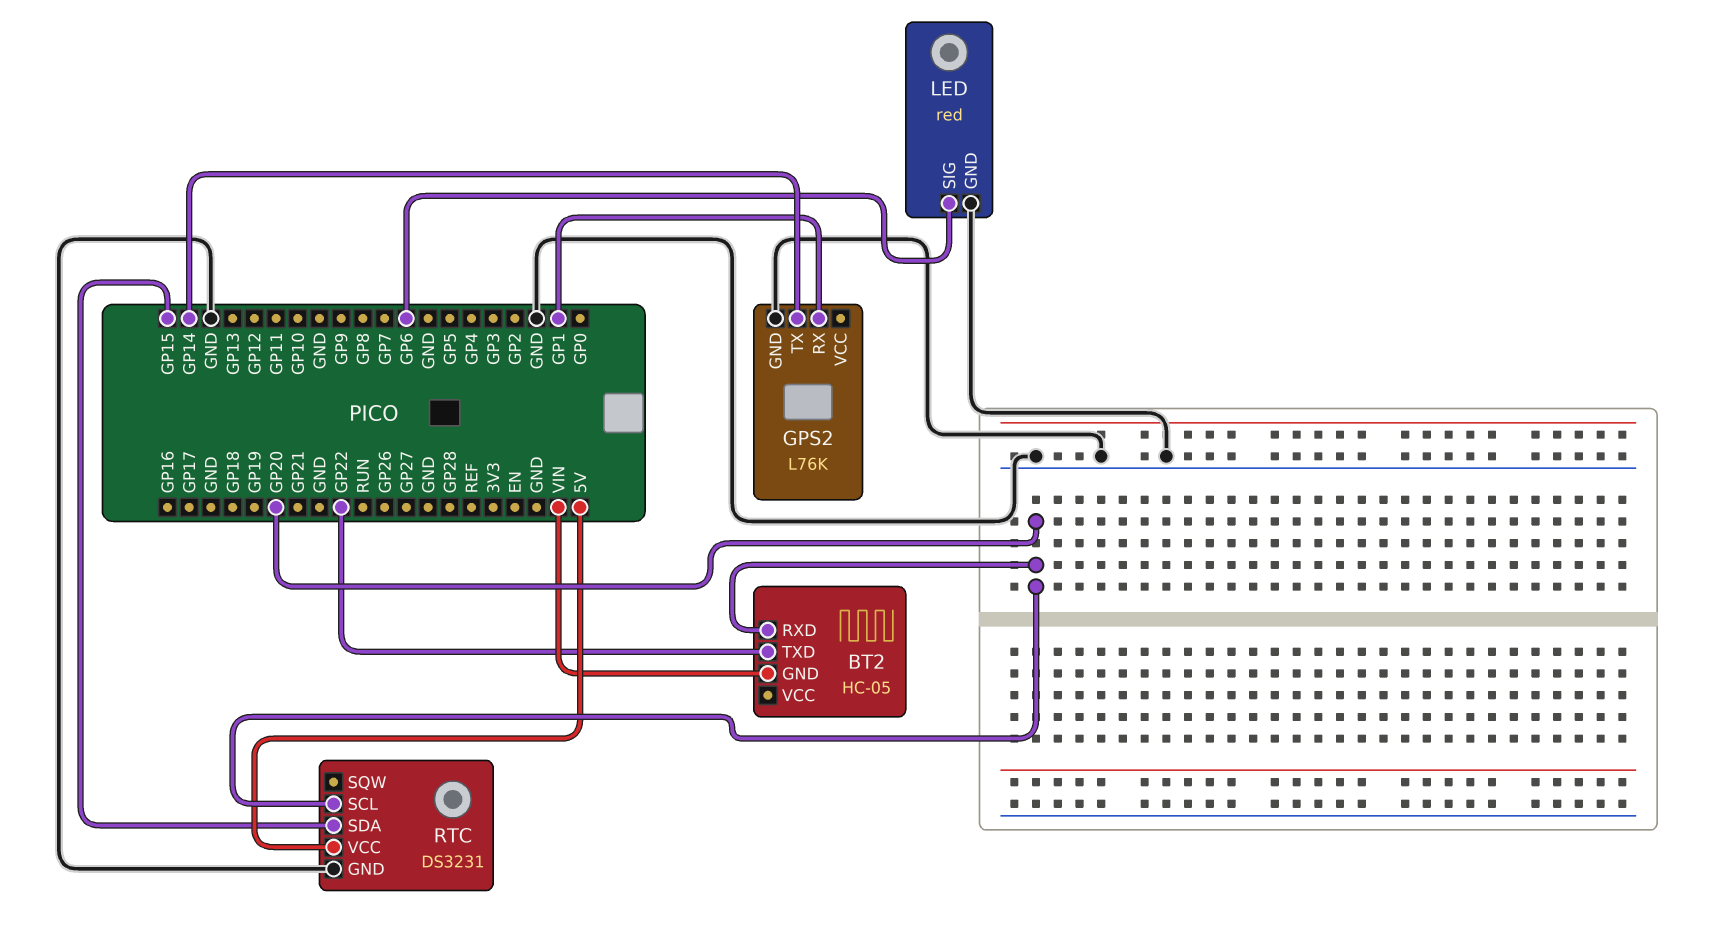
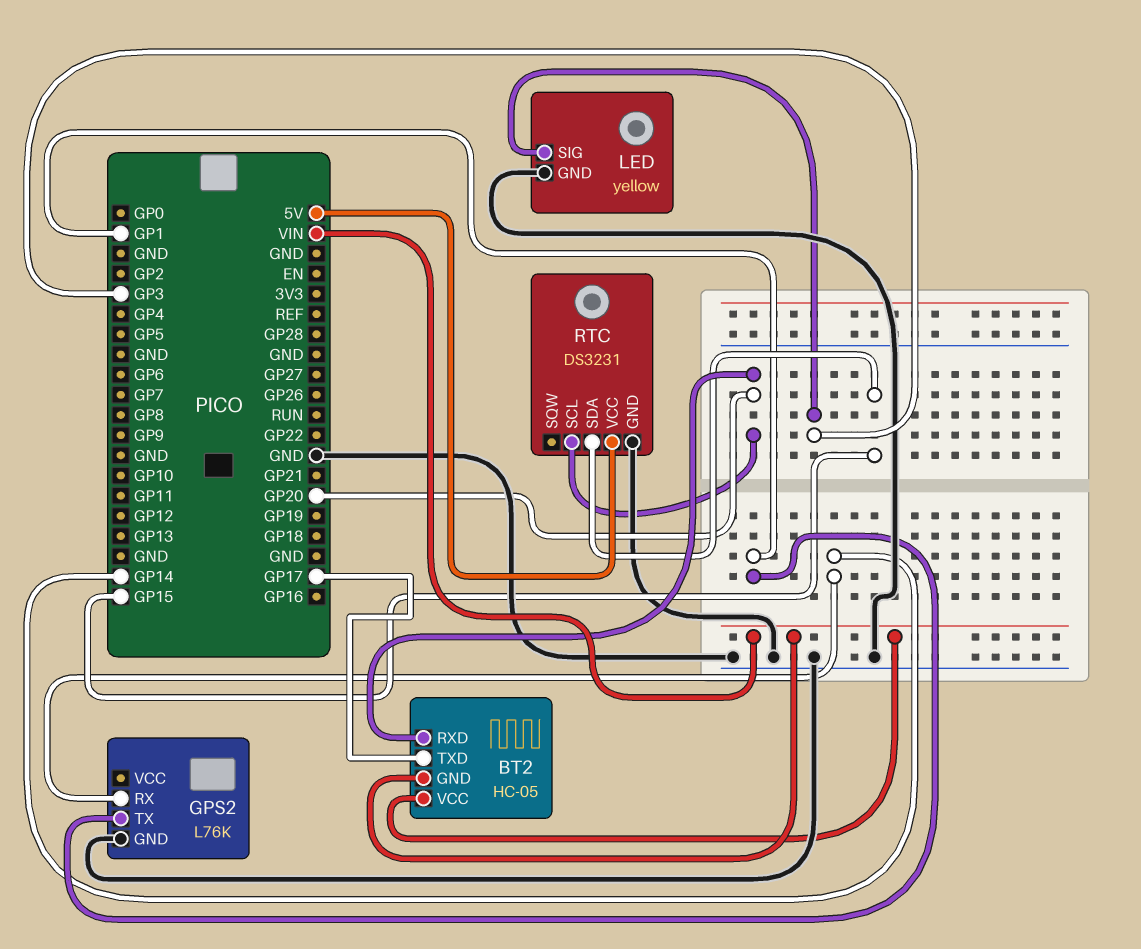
BT2 pin TXD: GP22 -> GP17
BT2 pin VCC: none -> VIN
GPS2 pin RX: GP1 -> GP14
GPS2 pin TX: GP14 -> GP1
LED: red -> yellow
LED pin SIG: GP6 -> GP3

